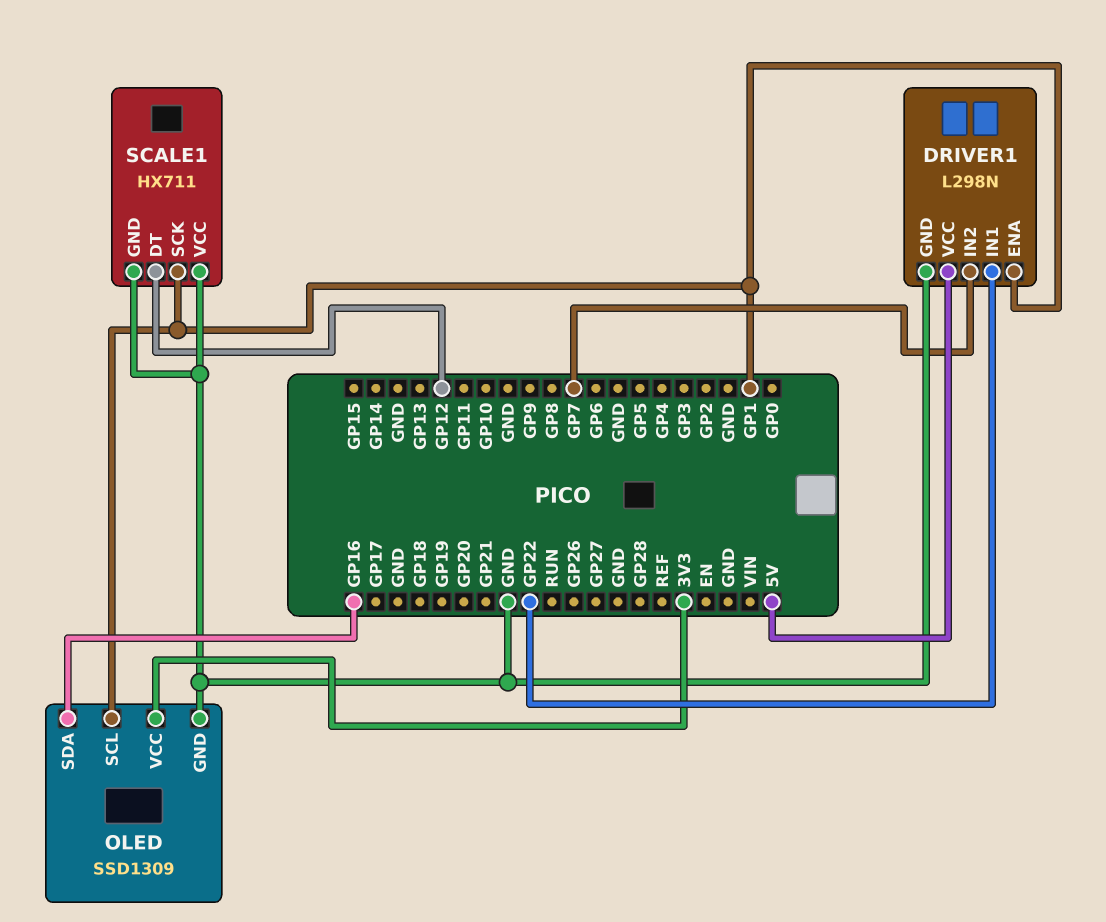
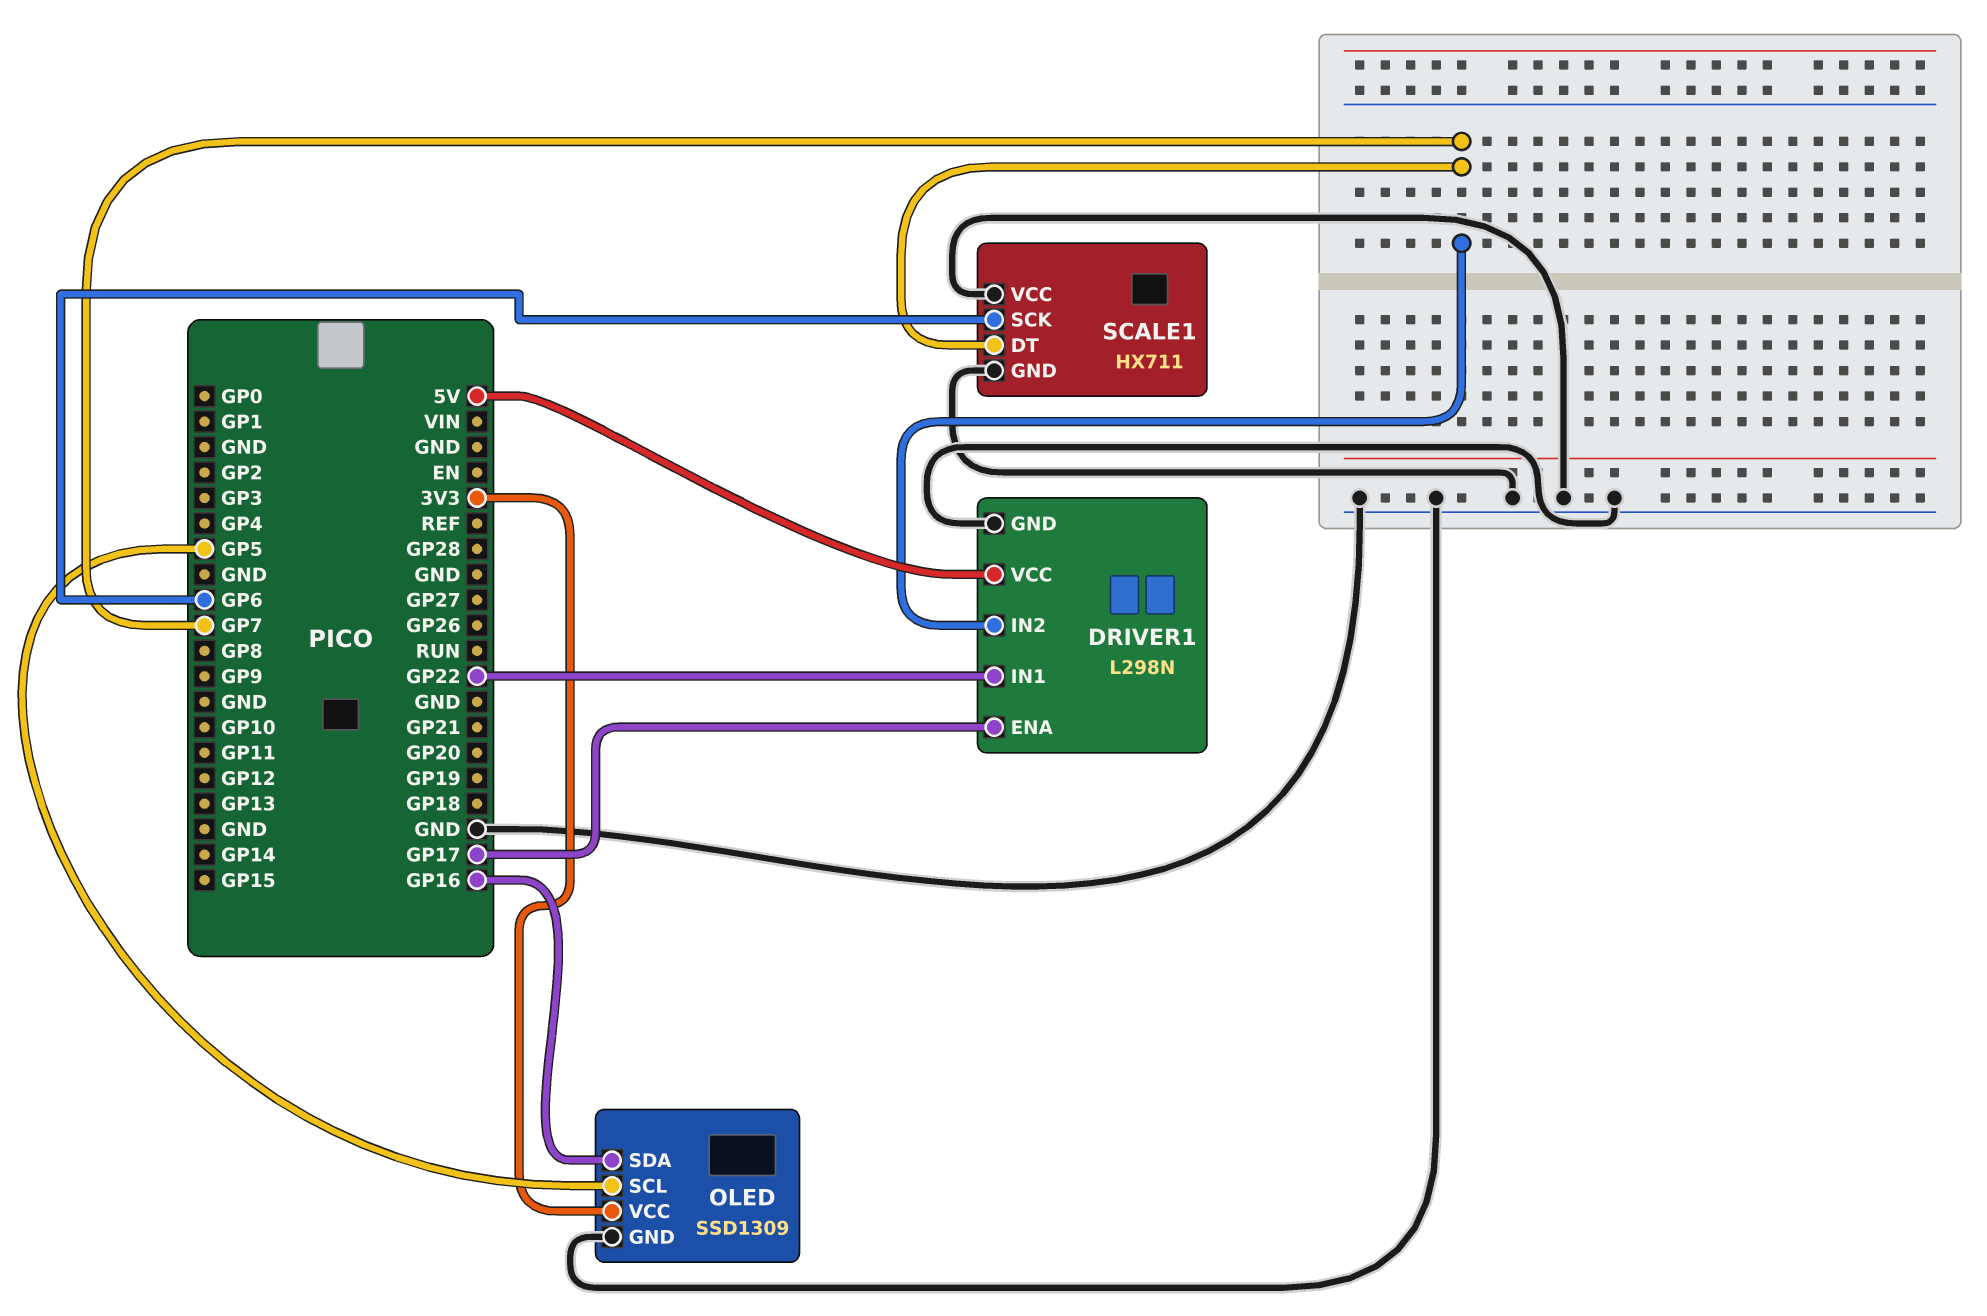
DRIVER1 pin ENA: GP1 -> GP17
OLED pin SCL: GP1 -> GP5
SCALE1 pin DT: GP12 -> GP7
SCALE1 pin SCK: GP1 -> GP6

